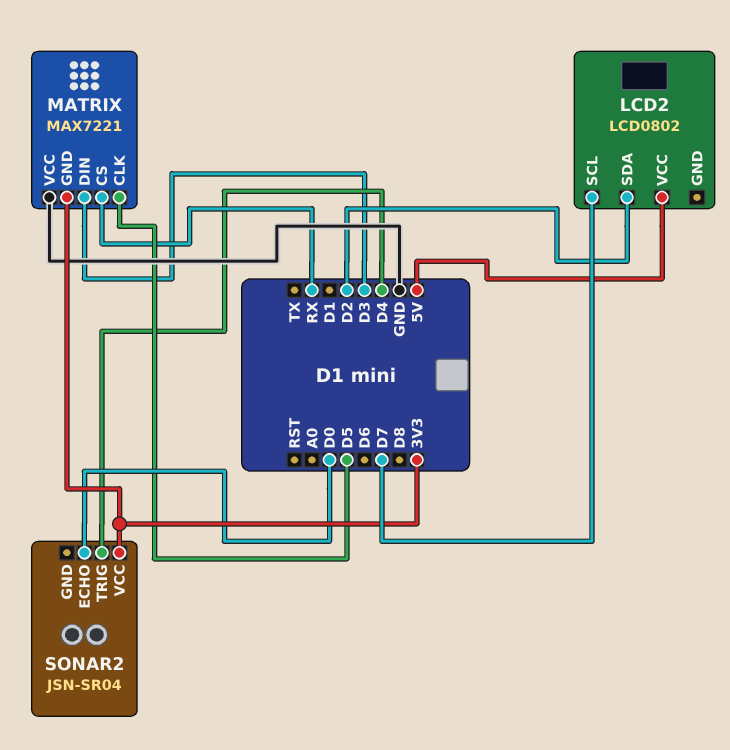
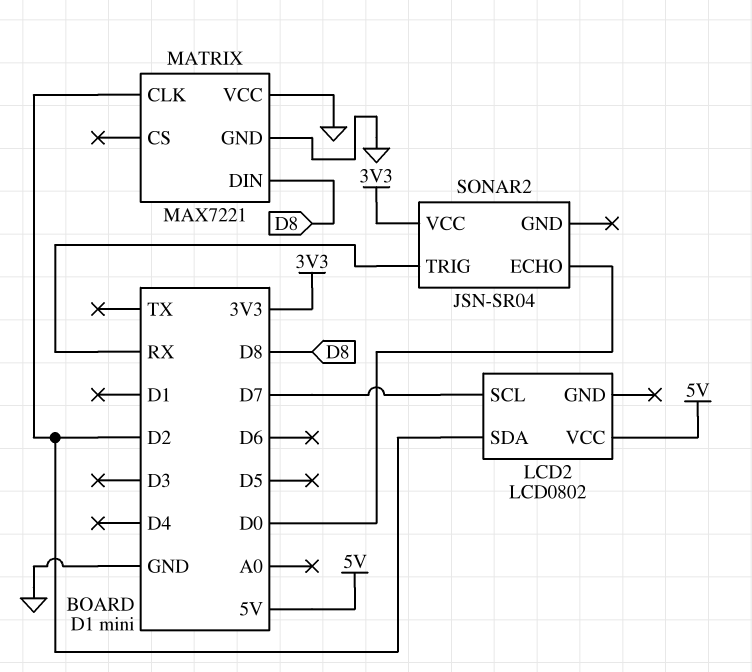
MATRIX pin CLK: D5 -> D2
MATRIX pin CS: RX -> none
MATRIX pin DIN: D3 -> D8
MATRIX pin GND: 3V3 -> GND
SONAR2 pin TRIG: D4 -> RX

